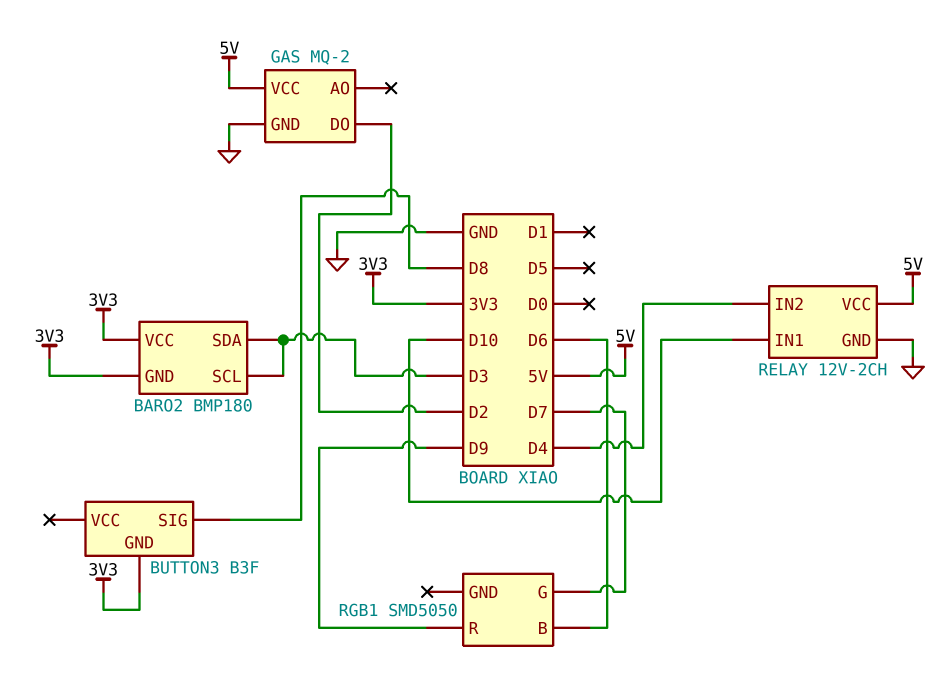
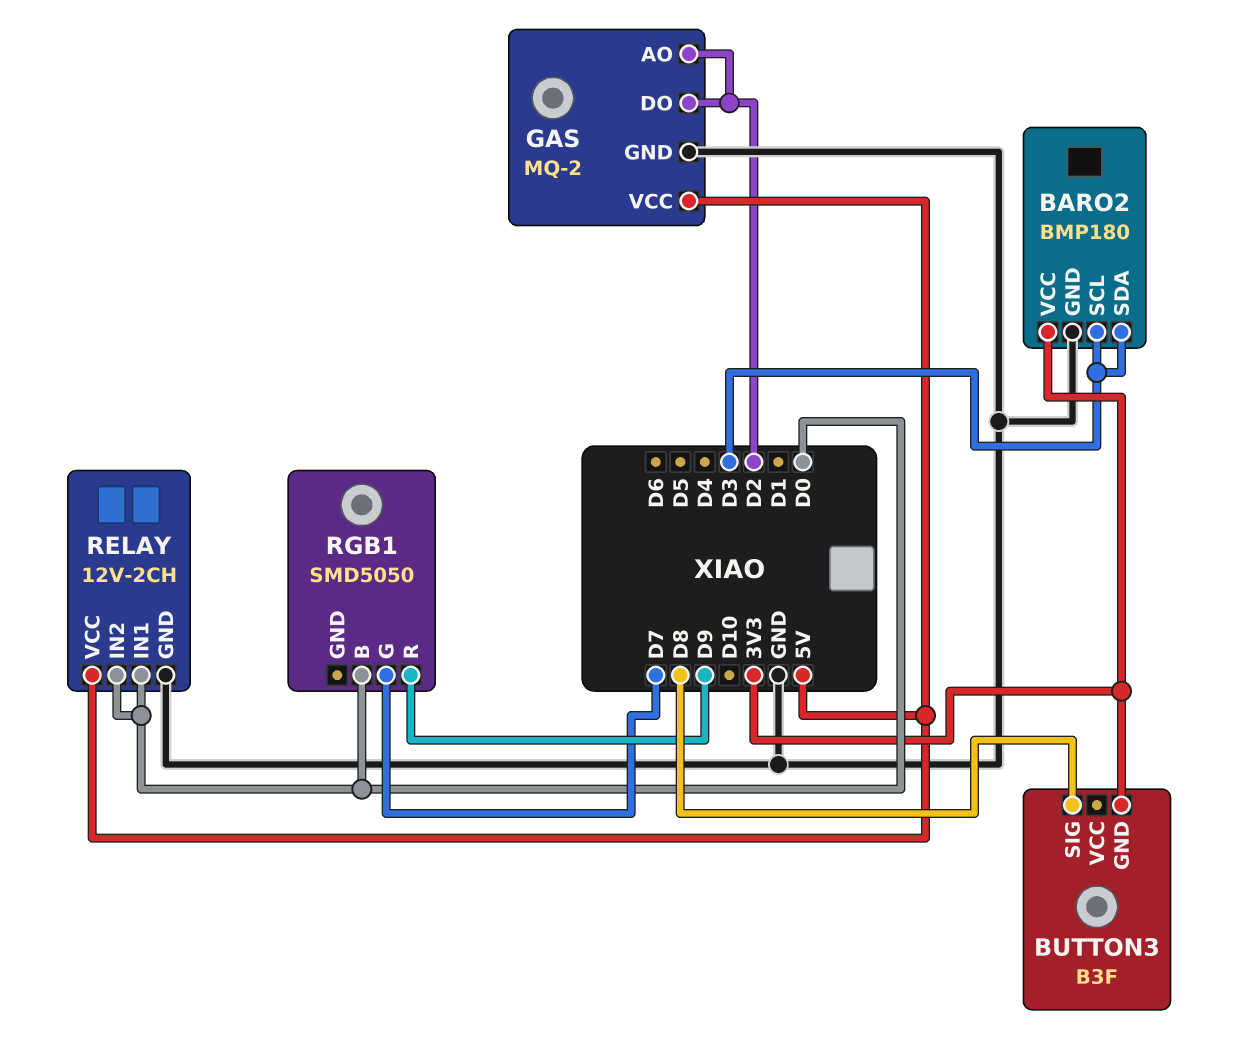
BARO2 pin GND: 3V3 -> GND
GAS pin AO: none -> D2
RELAY pin IN1: D10 -> D0
RELAY pin IN2: D4 -> D0
RGB1 pin B: D6 -> D0

